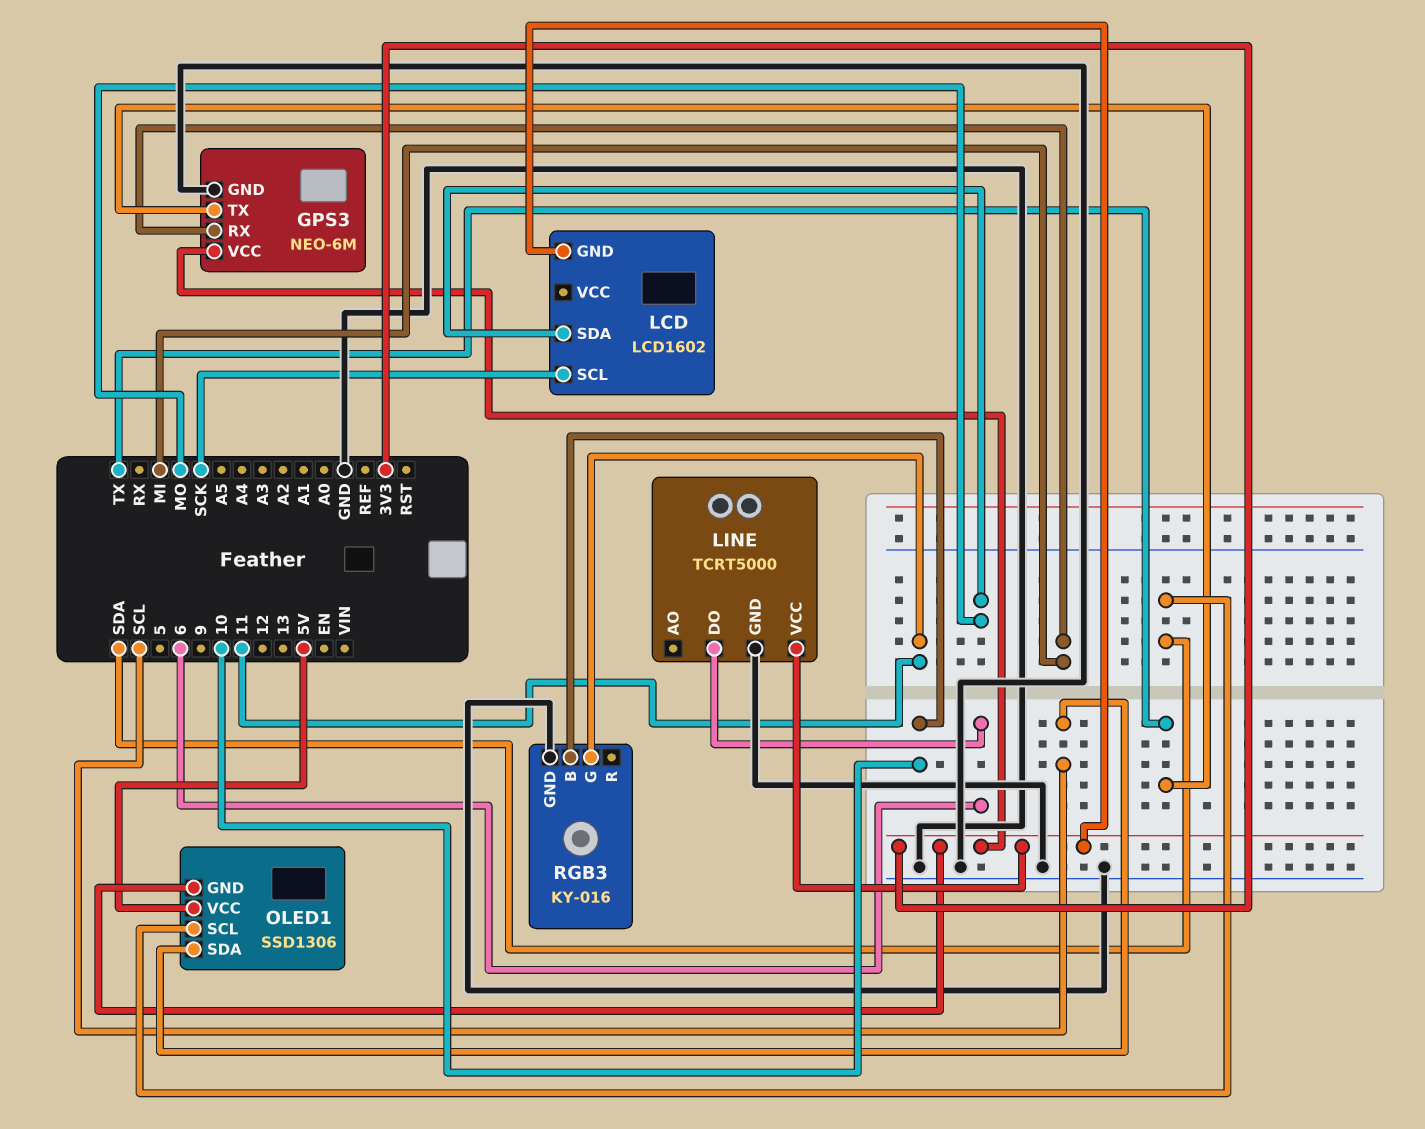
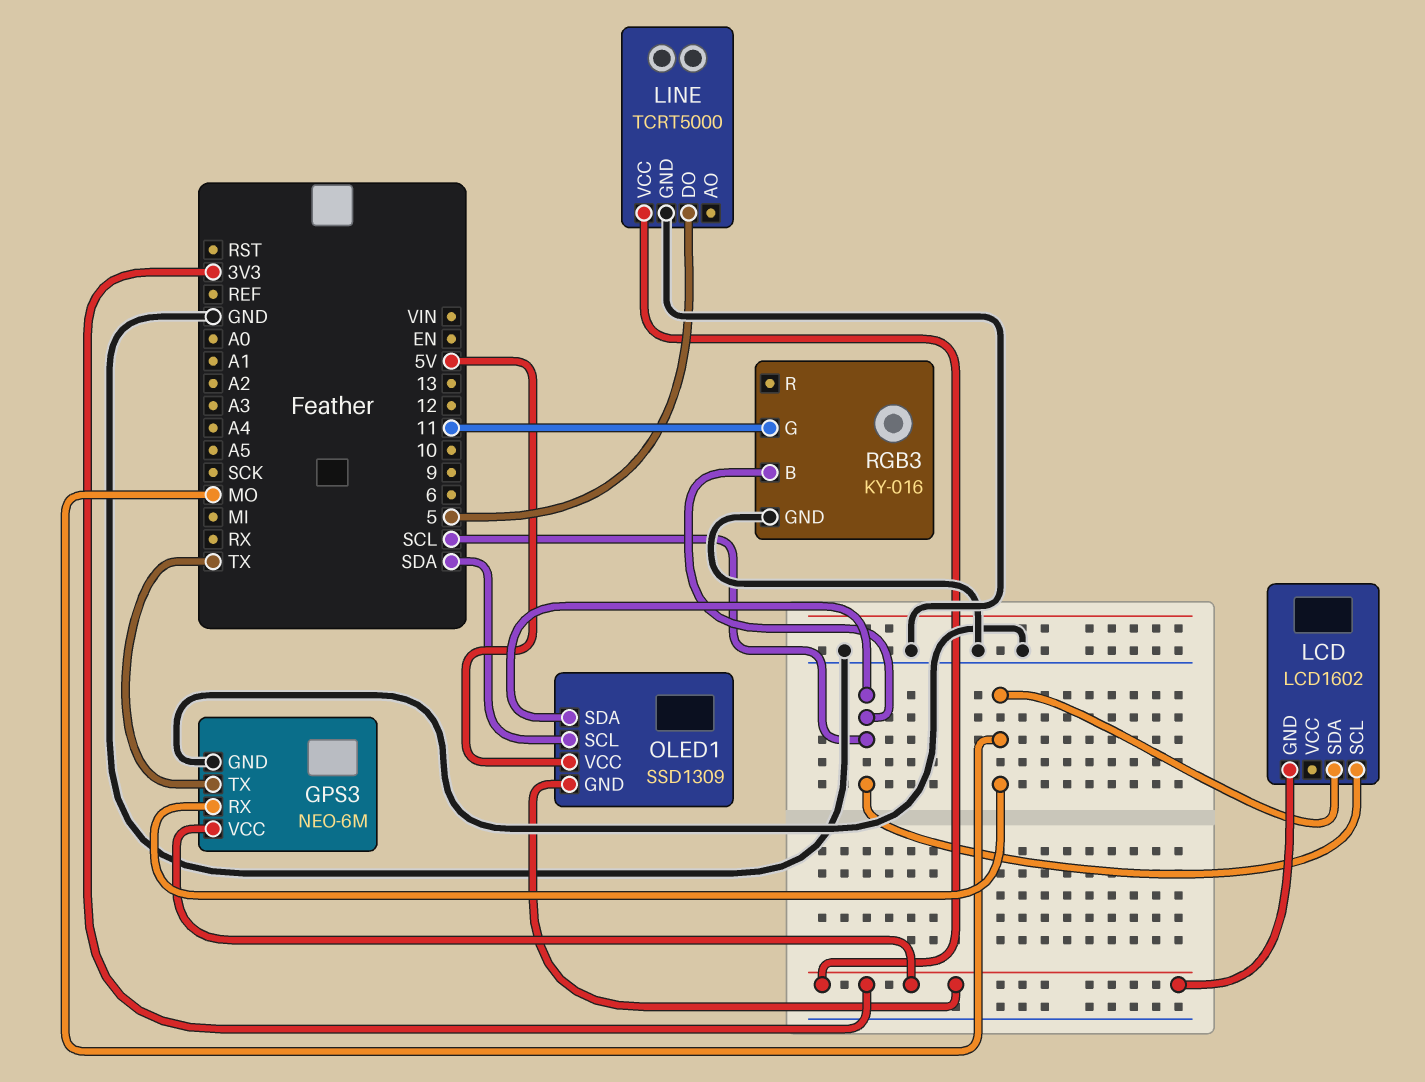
GPS3 pin RX: MI -> MO
LCD pin SCL: SCK -> SCL
LINE pin DO: 6 -> 5
OLED1: SSD1306 -> SSD1309
RGB3 pin B: 10 -> SCL

